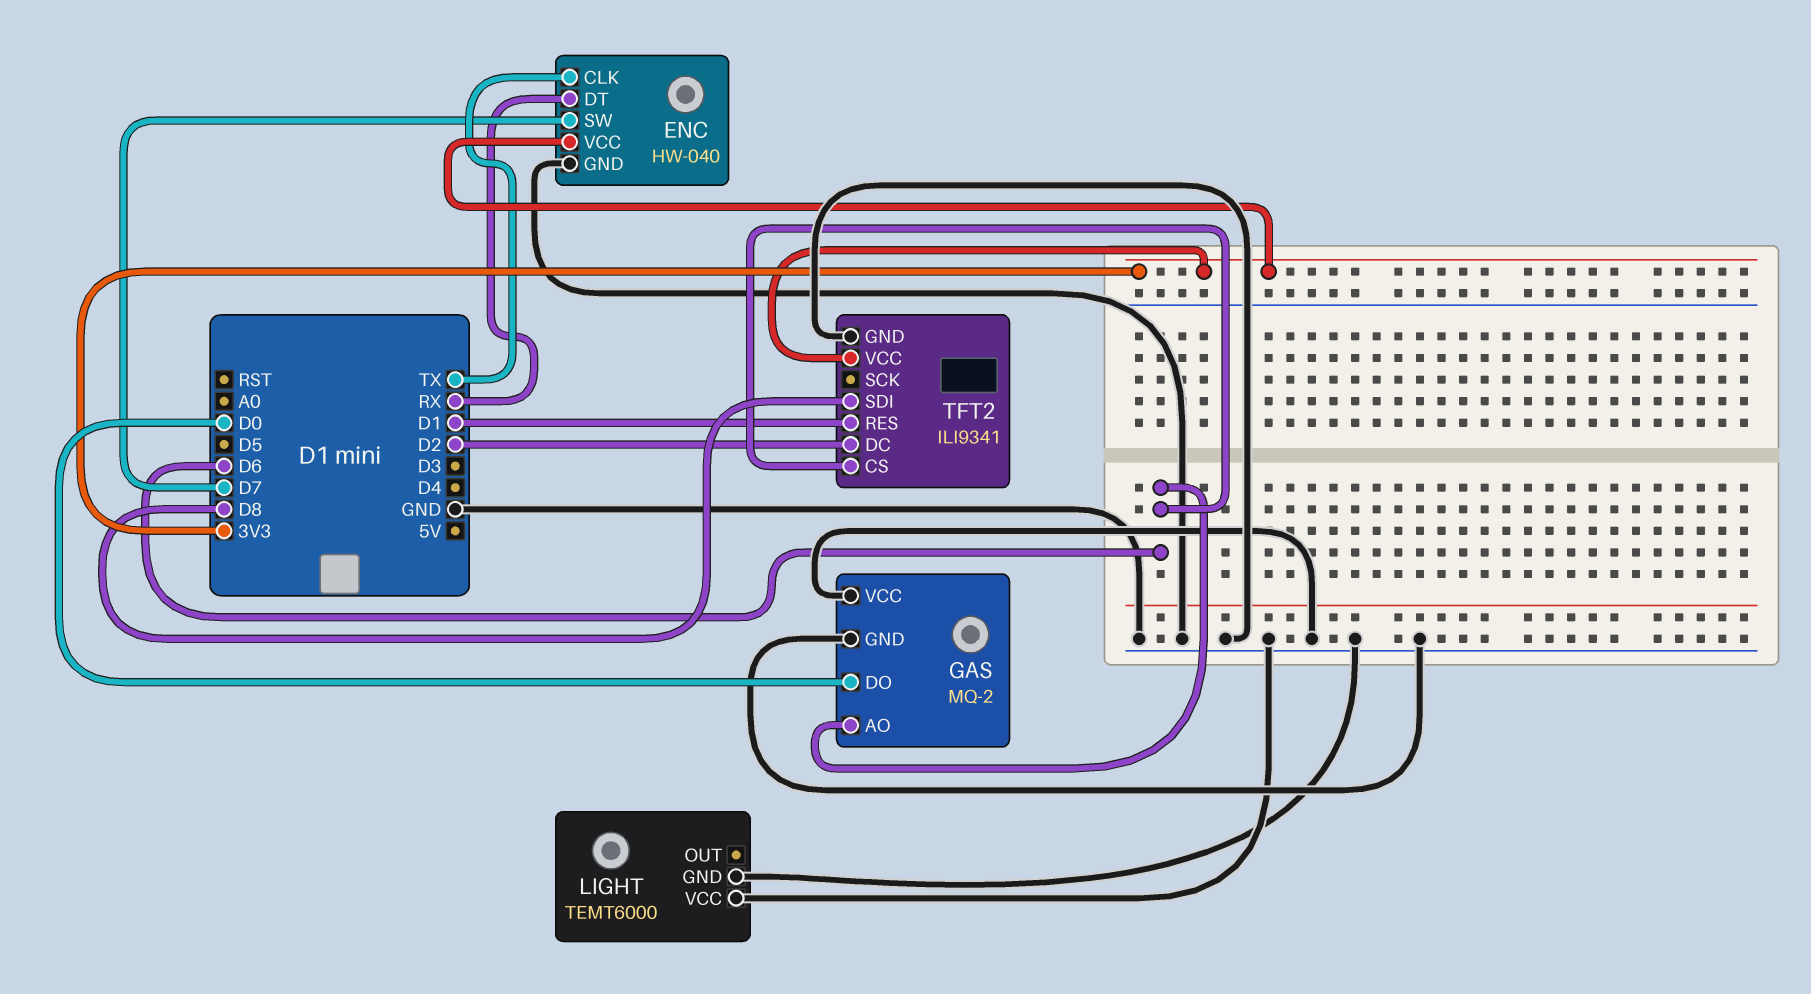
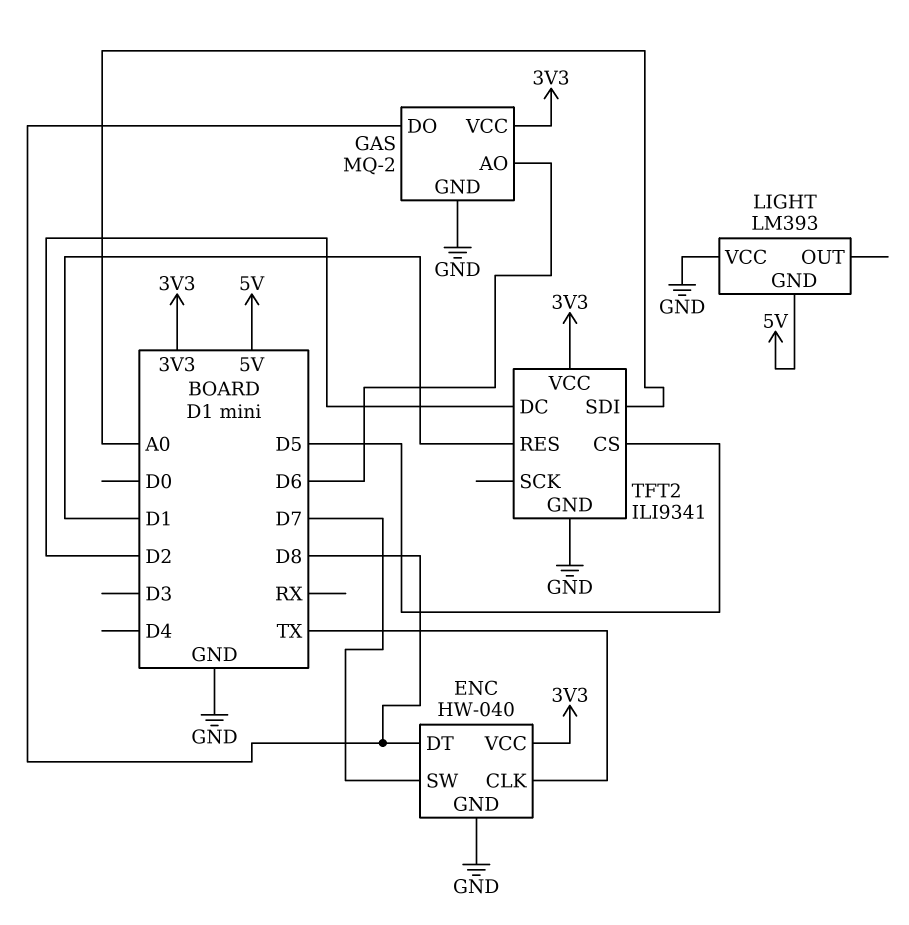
ENC pin DT: RX -> D8
GAS pin DO: D0 -> D8
GAS pin VCC: GND -> 3V3
LIGHT: TEMT6000 -> LM393
LIGHT pin GND: GND -> 5V
TFT2 pin CS: D6 -> D5
TFT2 pin SDI: D8 -> A0

